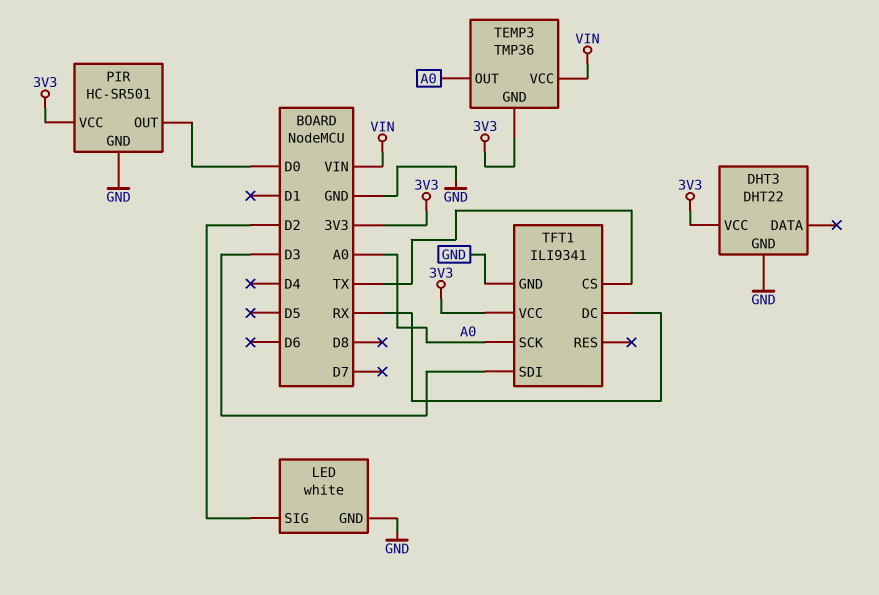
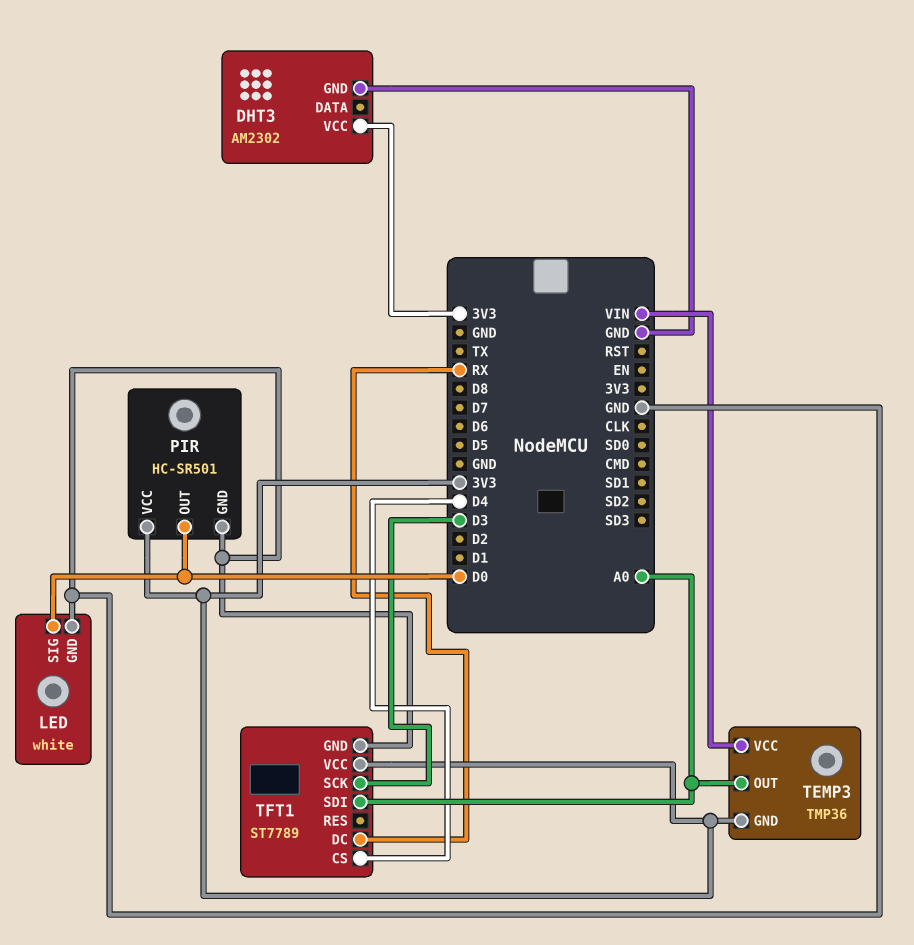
DHT3: DHT22 -> AM2302
LED pin SIG: D2 -> D0
TFT1: ILI9341 -> ST7789
TFT1 pin CS: TX -> D4
TFT1 pin SCK: A0 -> D3
TFT1 pin SDI: D3 -> A0

